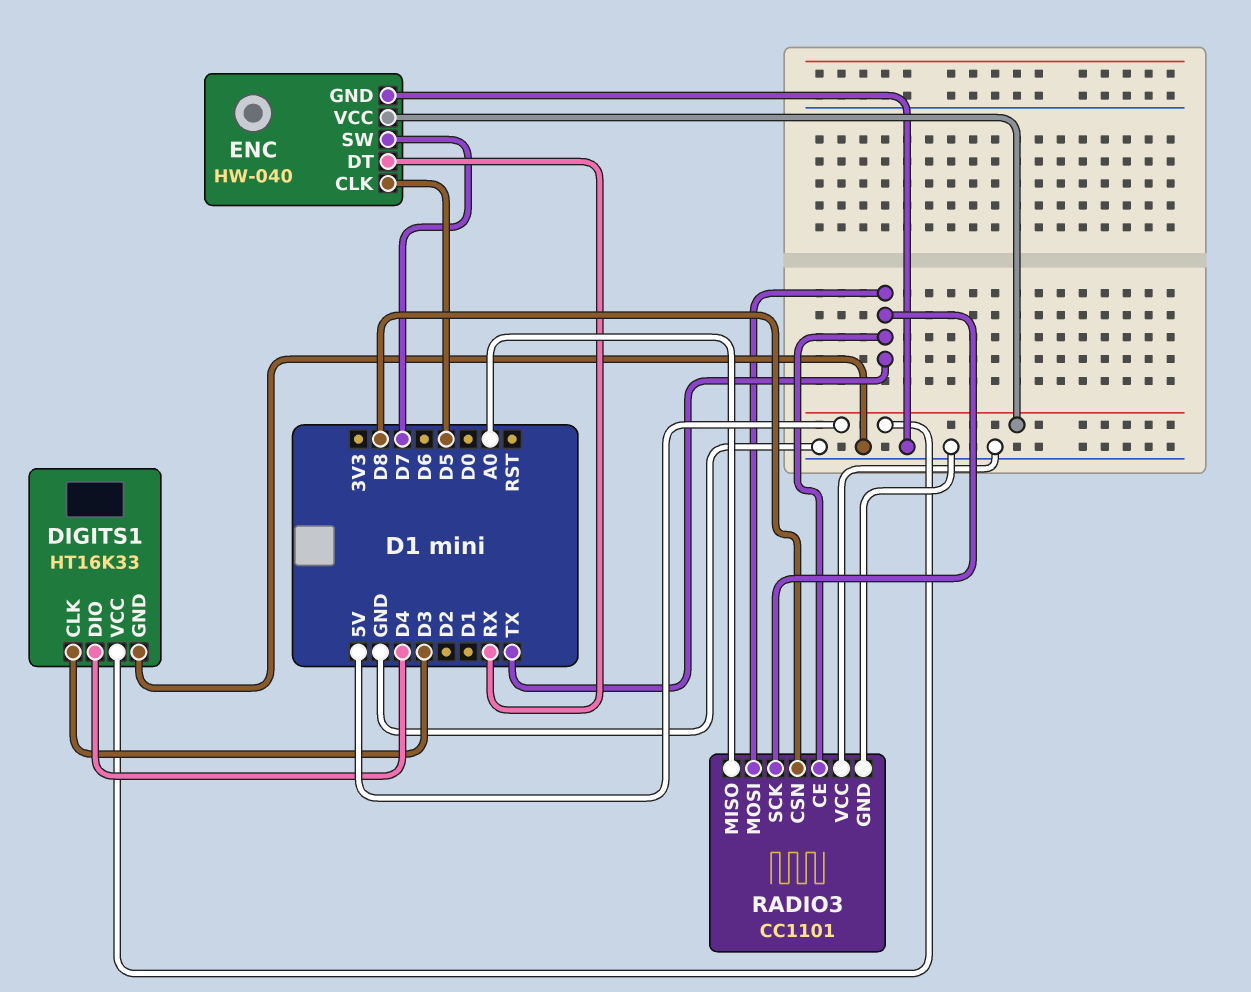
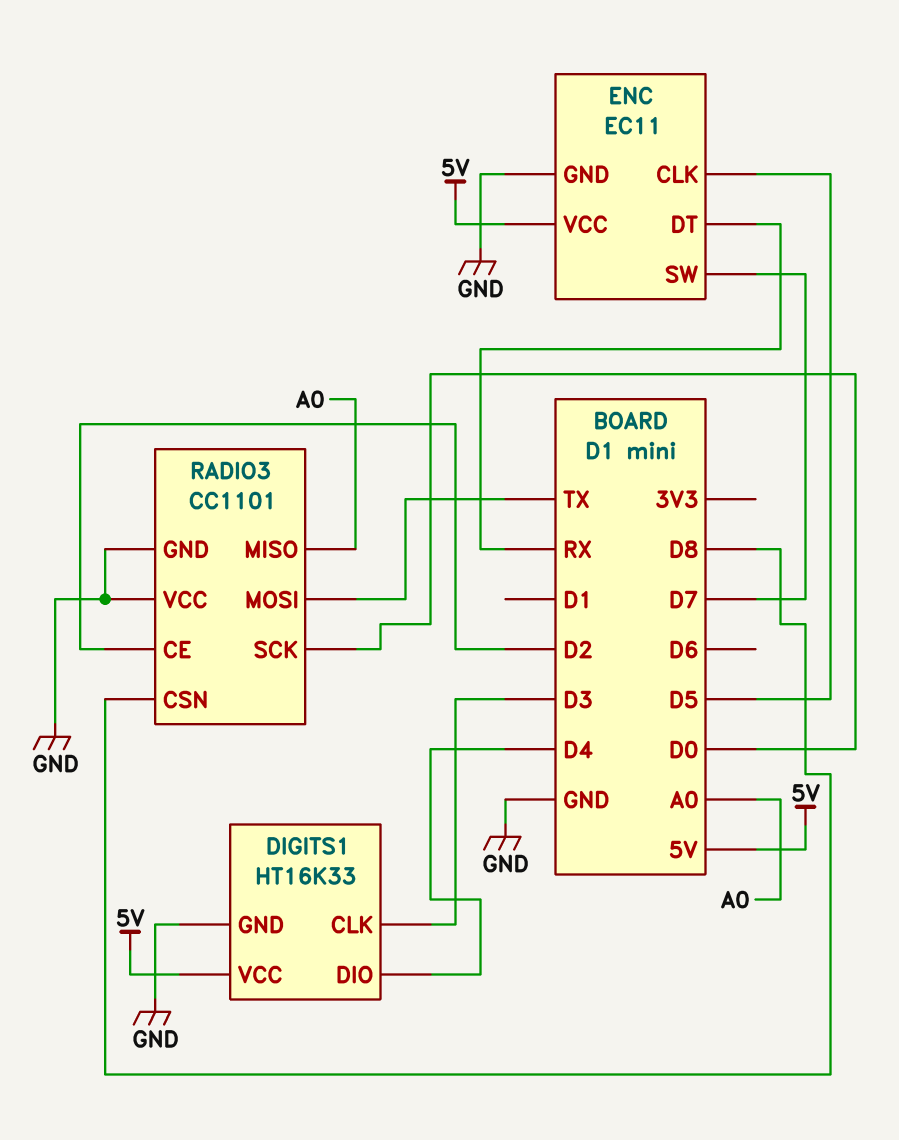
ENC: HW-040 -> EC11
RADIO3 pin CE: TX -> D2
RADIO3 pin SCK: TX -> D0

